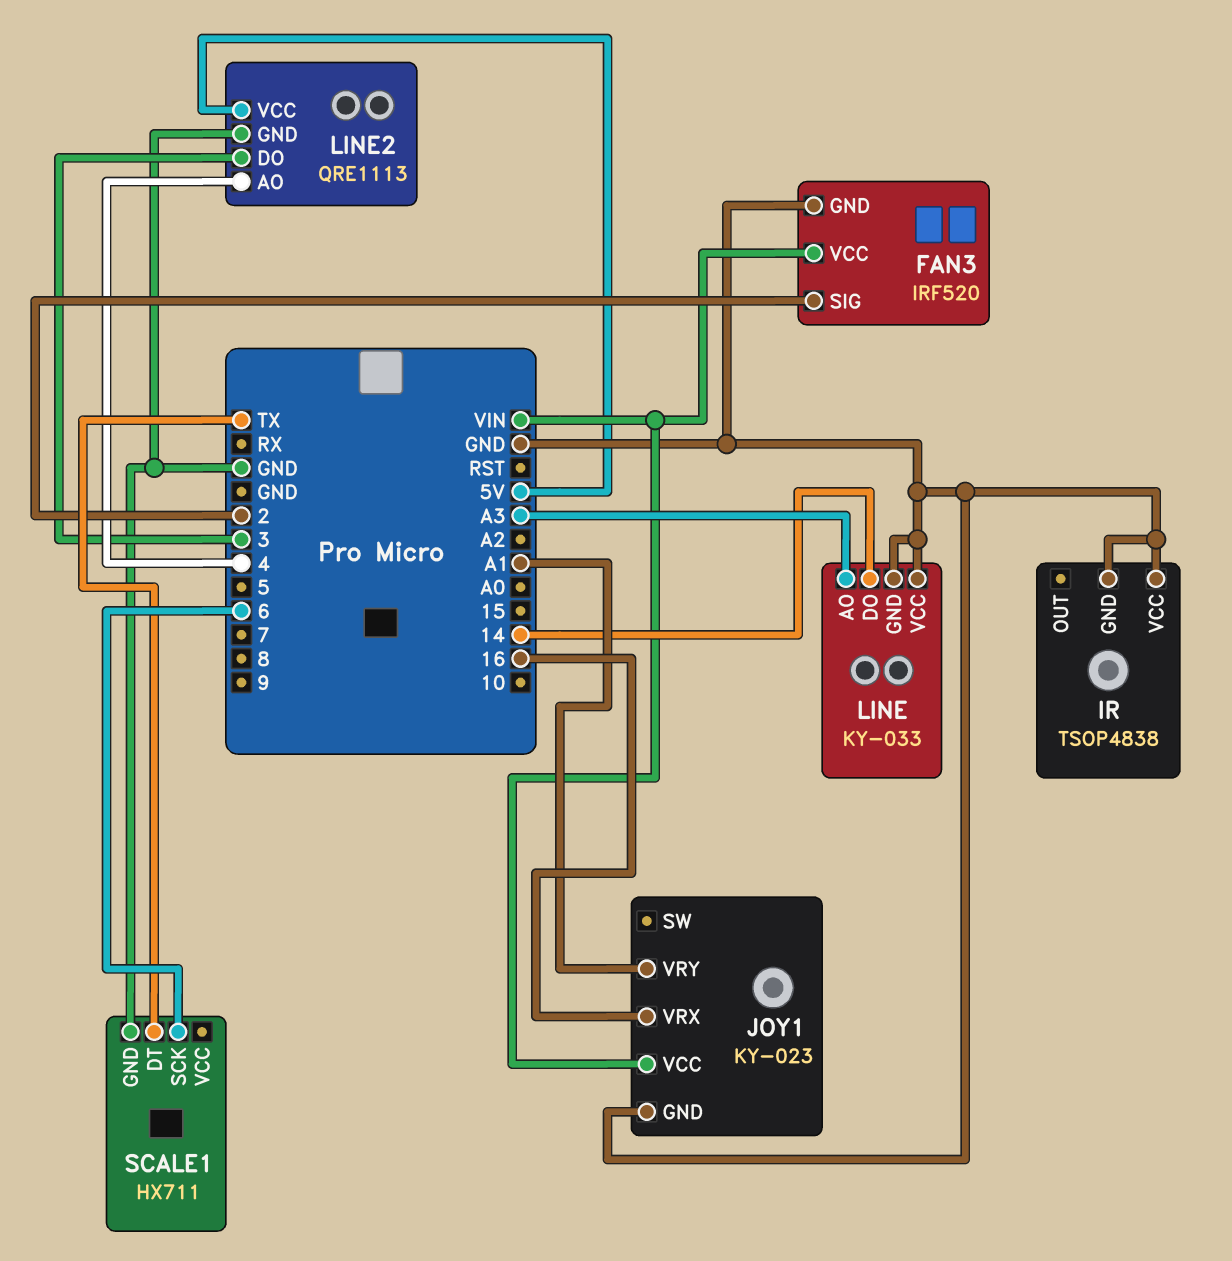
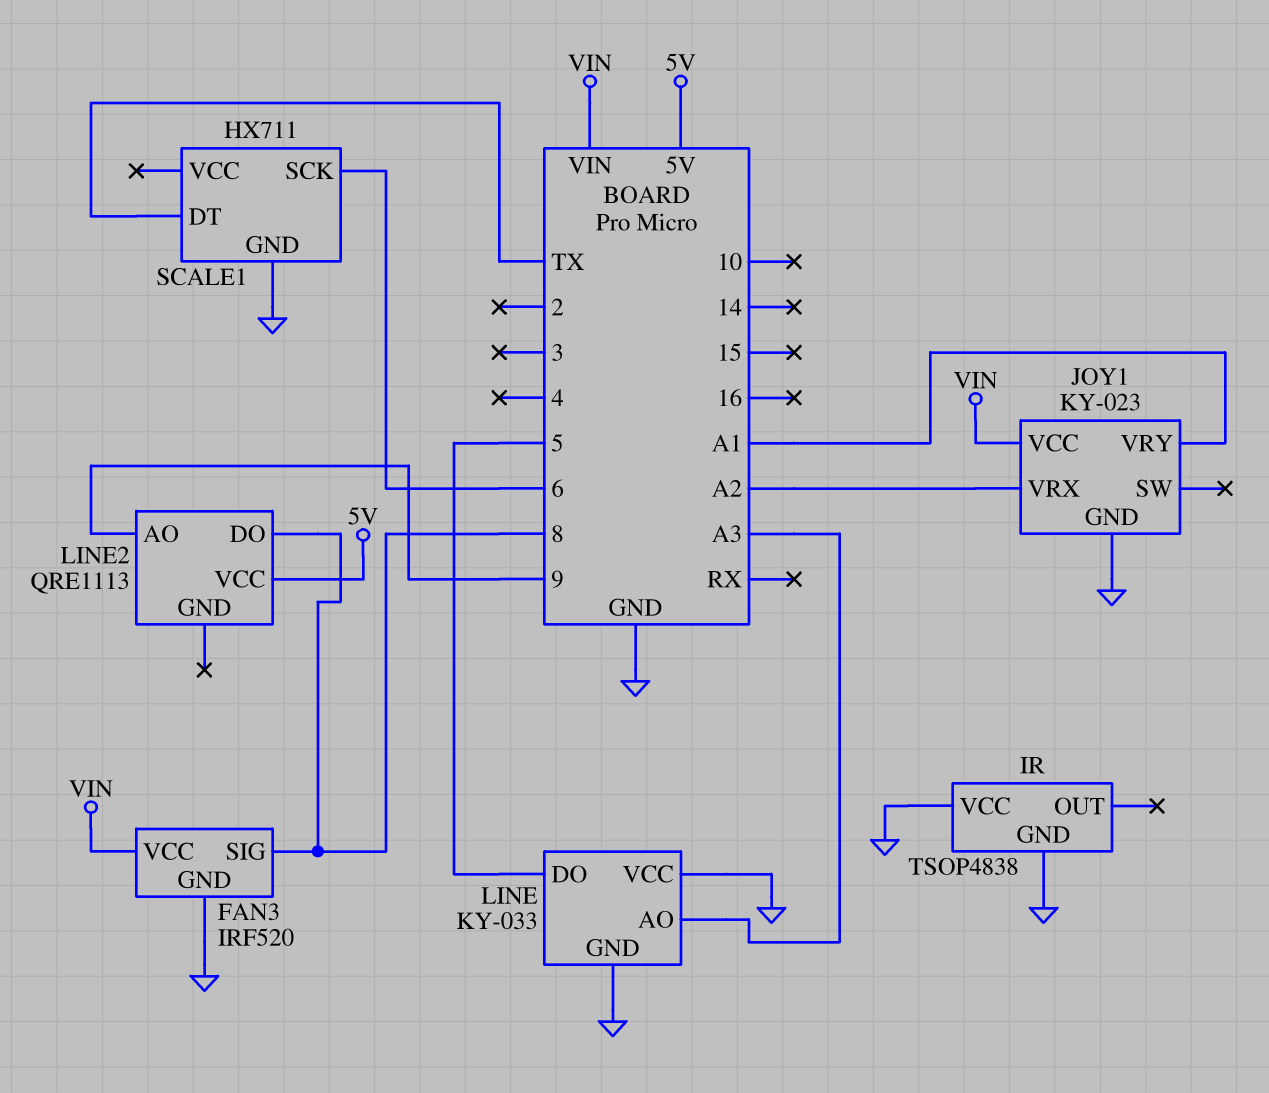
FAN3 pin SIG: 2 -> 8
JOY1 pin VRX: 16 -> A2
LINE pin DO: 14 -> 5
LINE2 pin AO: 4 -> 9
LINE2 pin DO: 3 -> 8
LINE2 pin GND: GND -> none

